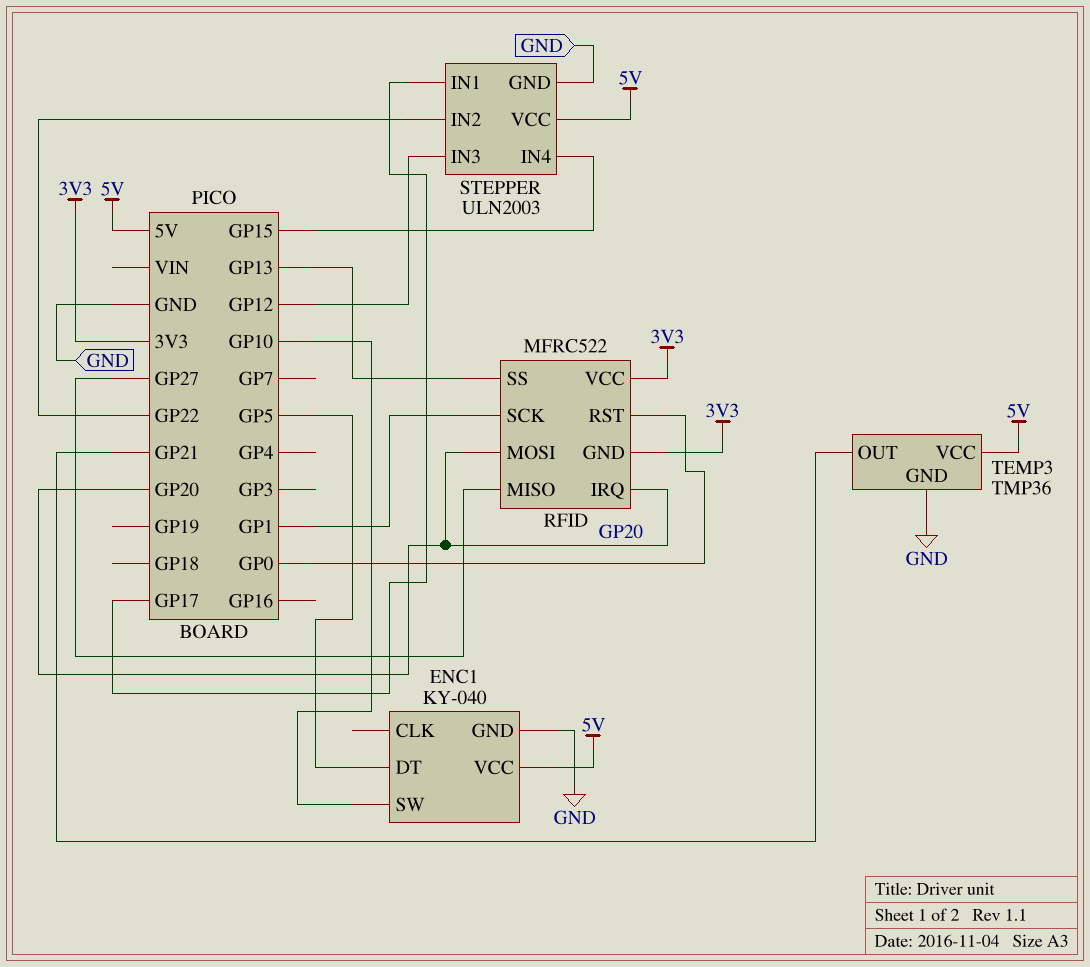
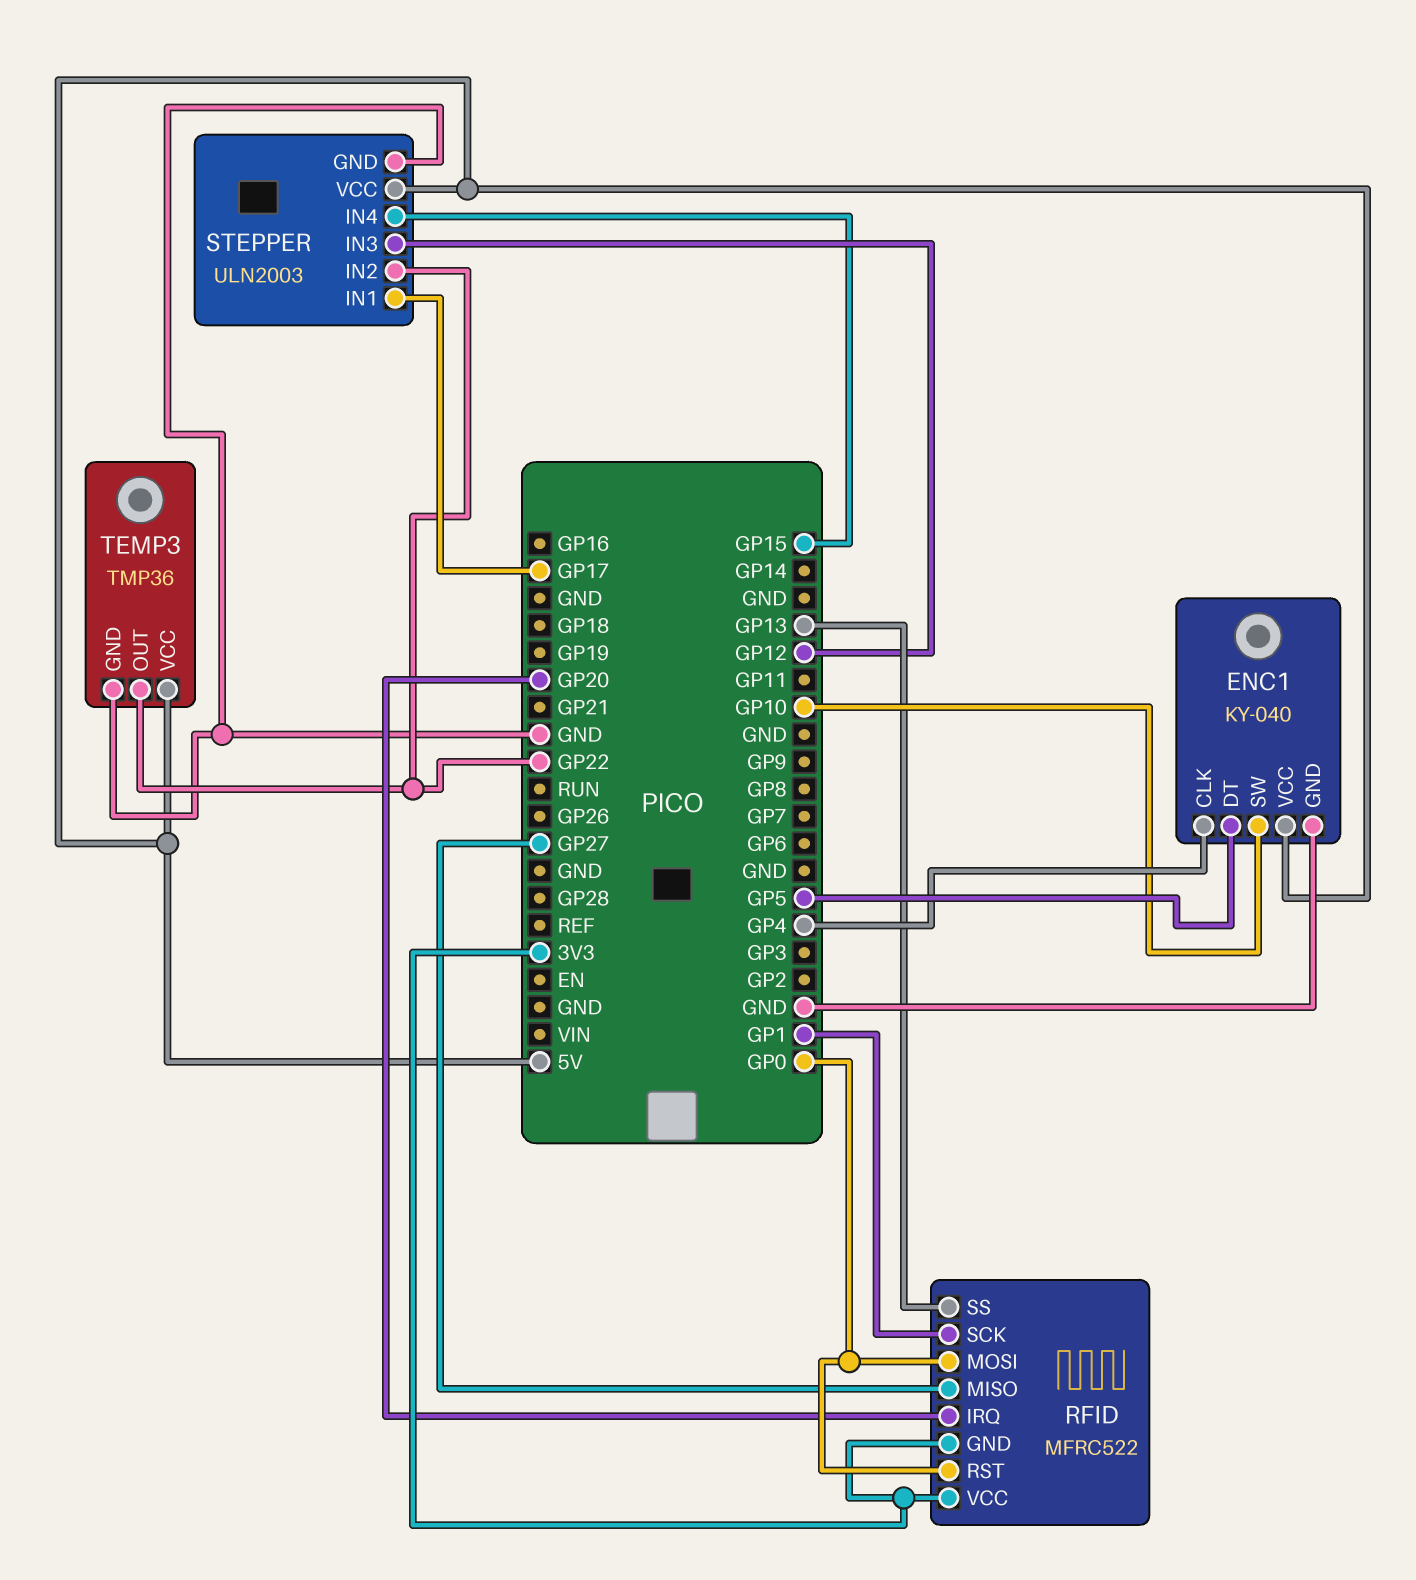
ENC1 pin CLK: none -> GP4
RFID pin MOSI: GP20 -> GP0
TEMP3 pin OUT: GP21 -> GP22

